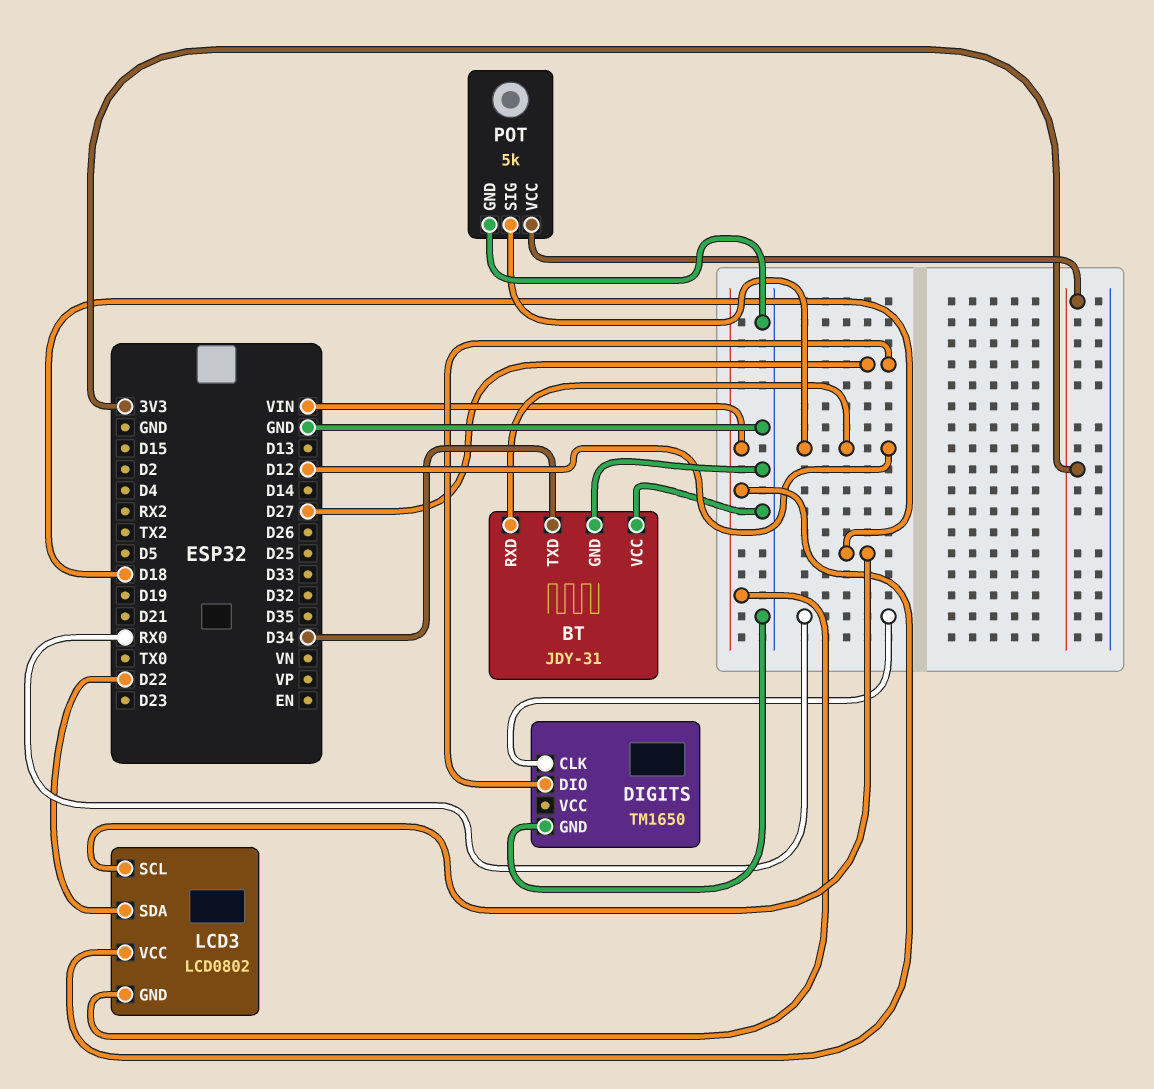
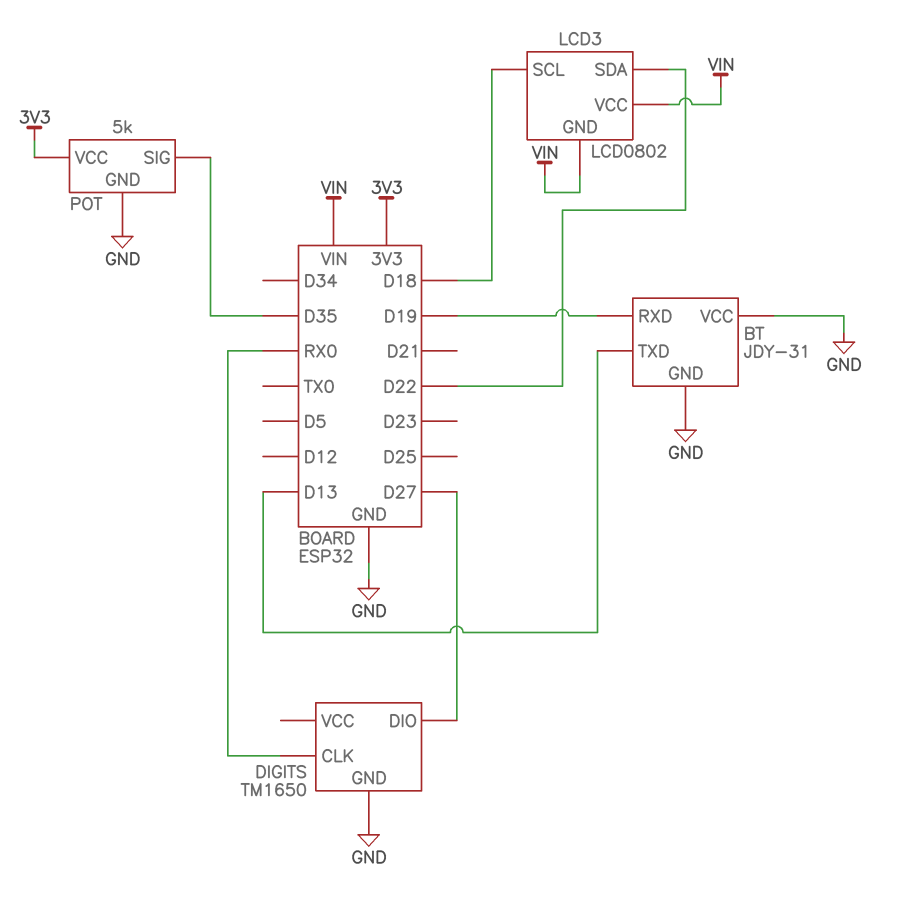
BT pin RXD: D12 -> D19
BT pin TXD: D34 -> D13
POT pin SIG: D12 -> D35

